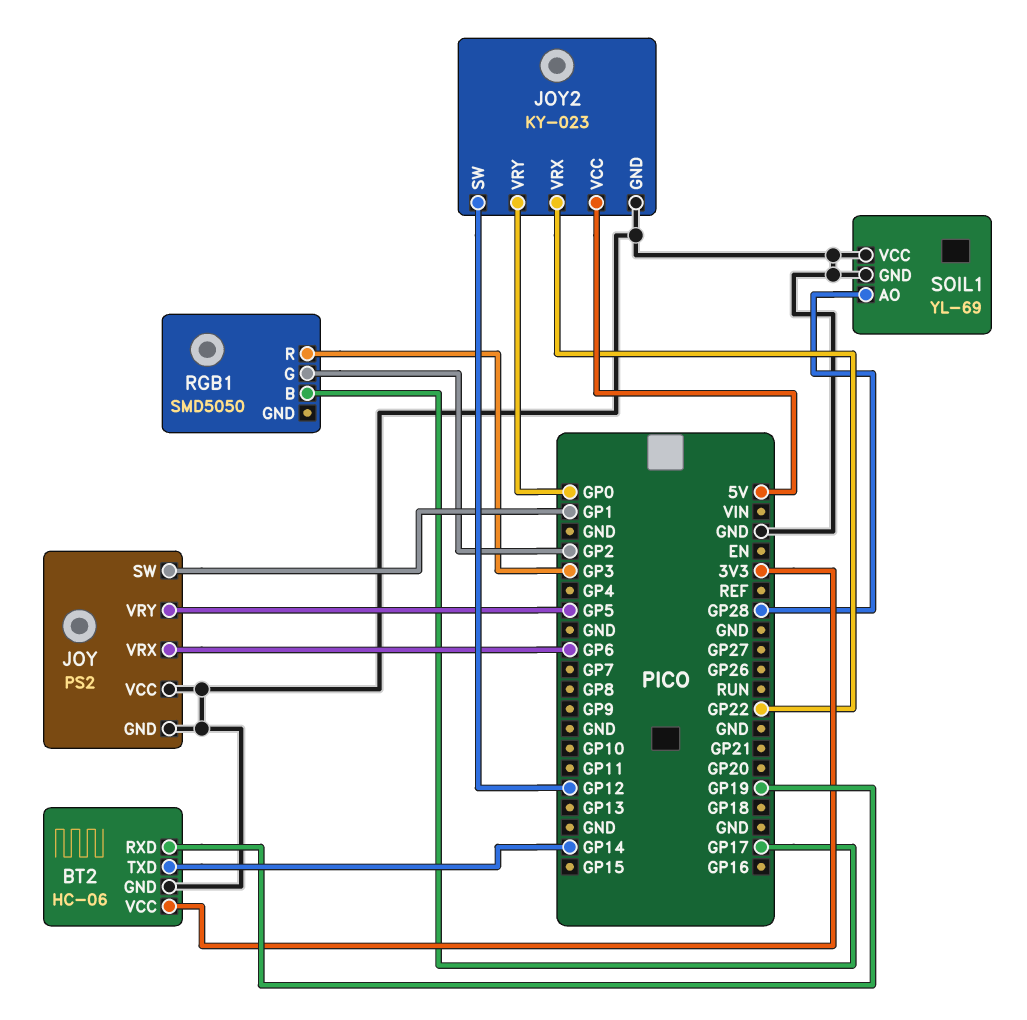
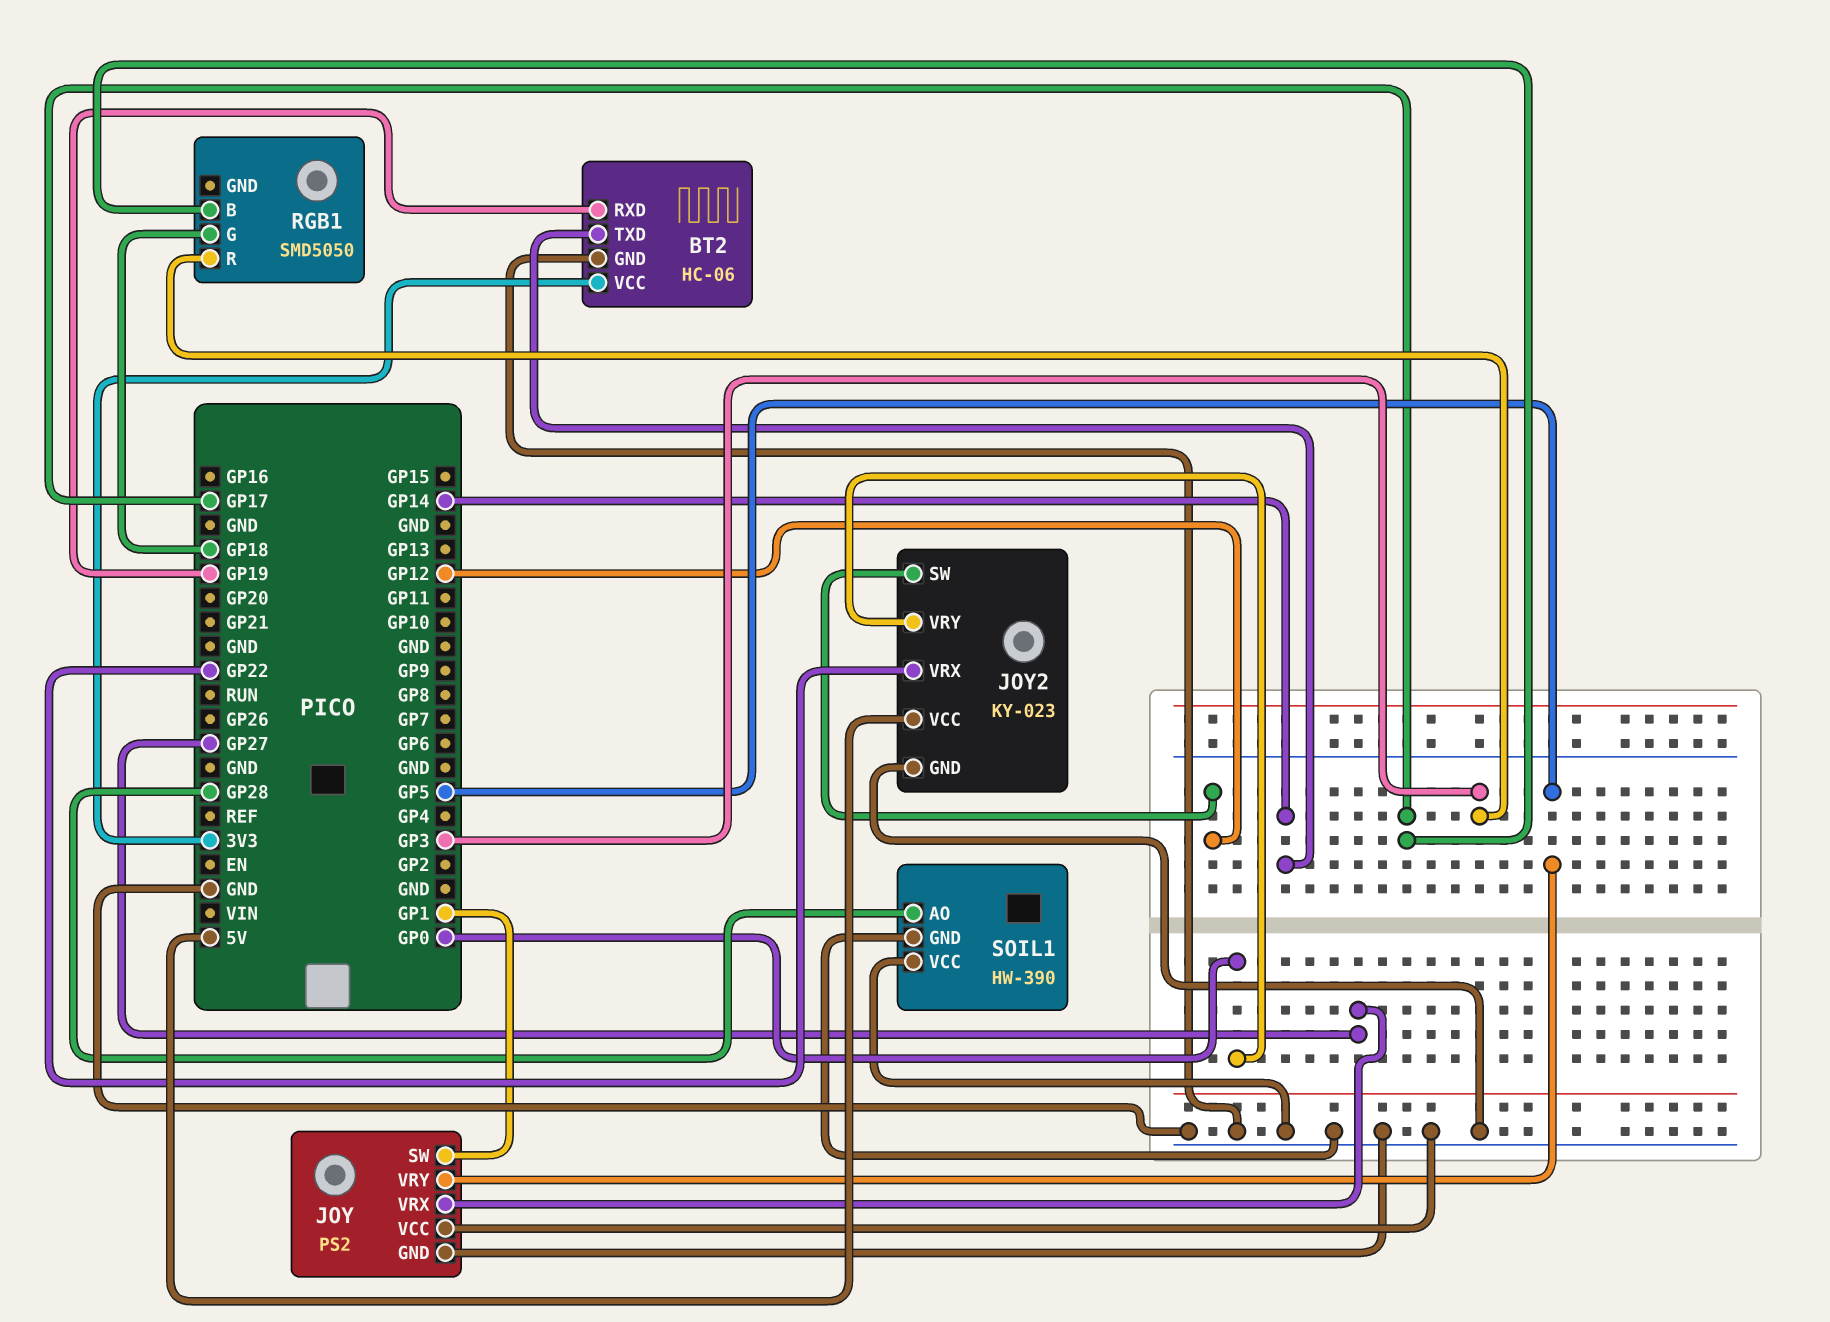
JOY pin VRX: GP6 -> GP27
RGB1 pin G: GP2 -> GP18
SOIL1: YL-69 -> HW-390

